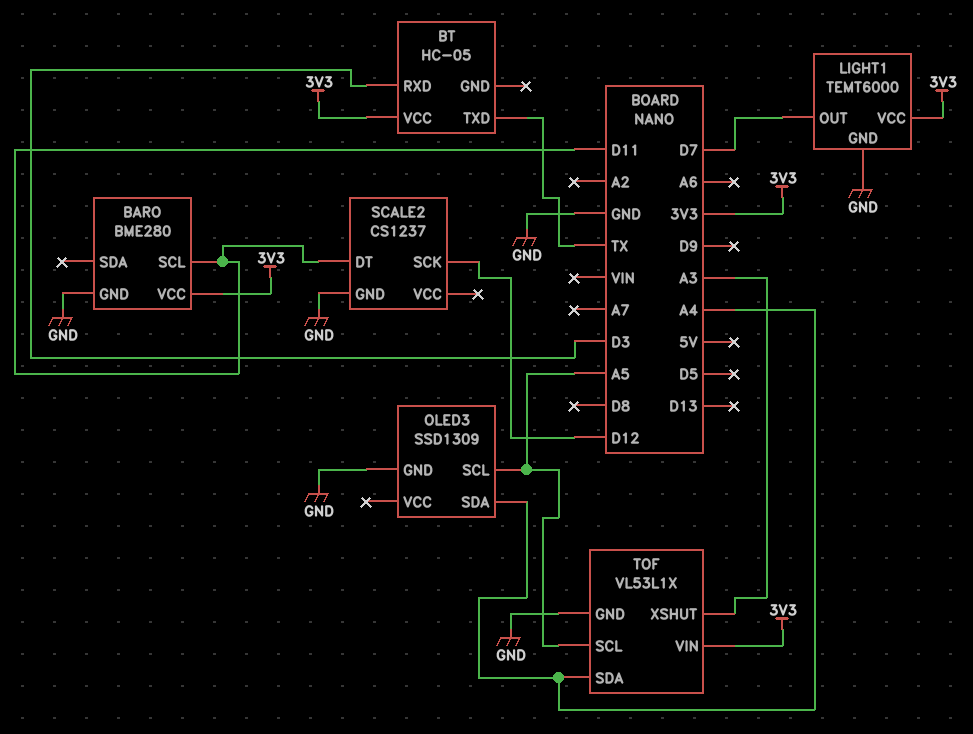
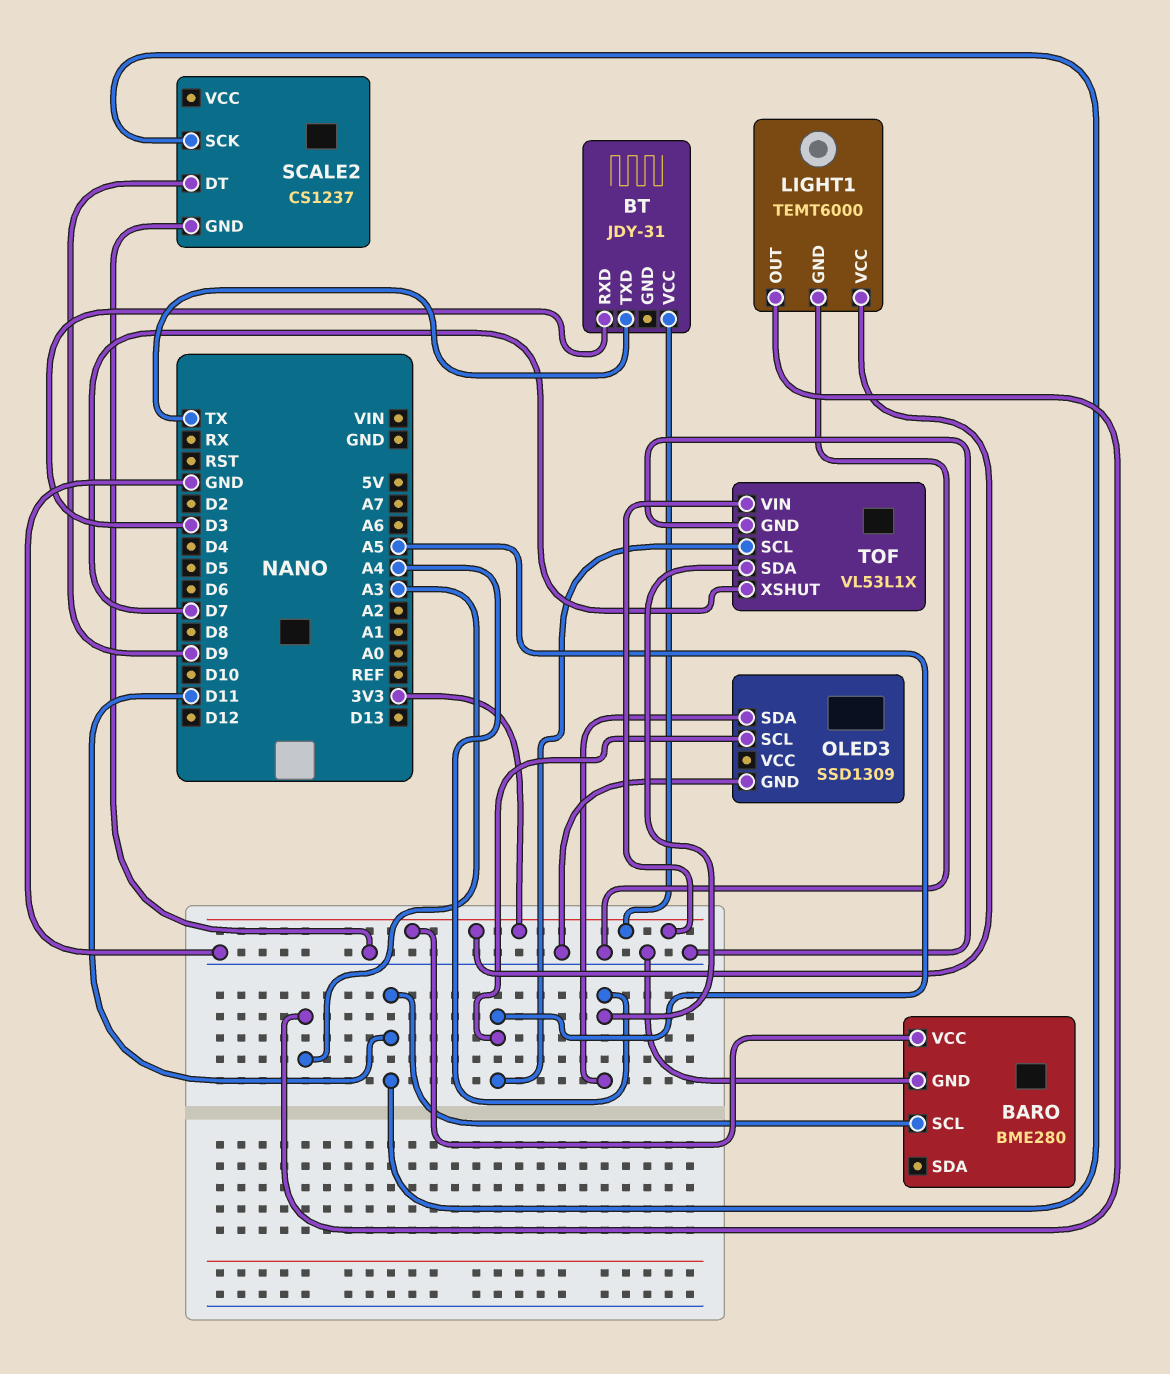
BT: HC-05 -> JDY-31
LIGHT1 pin OUT: D7 -> A3
SCALE2 pin DT: D11 -> D9
SCALE2 pin SCK: D12 -> D11
TOF pin XSHUT: A3 -> D7

